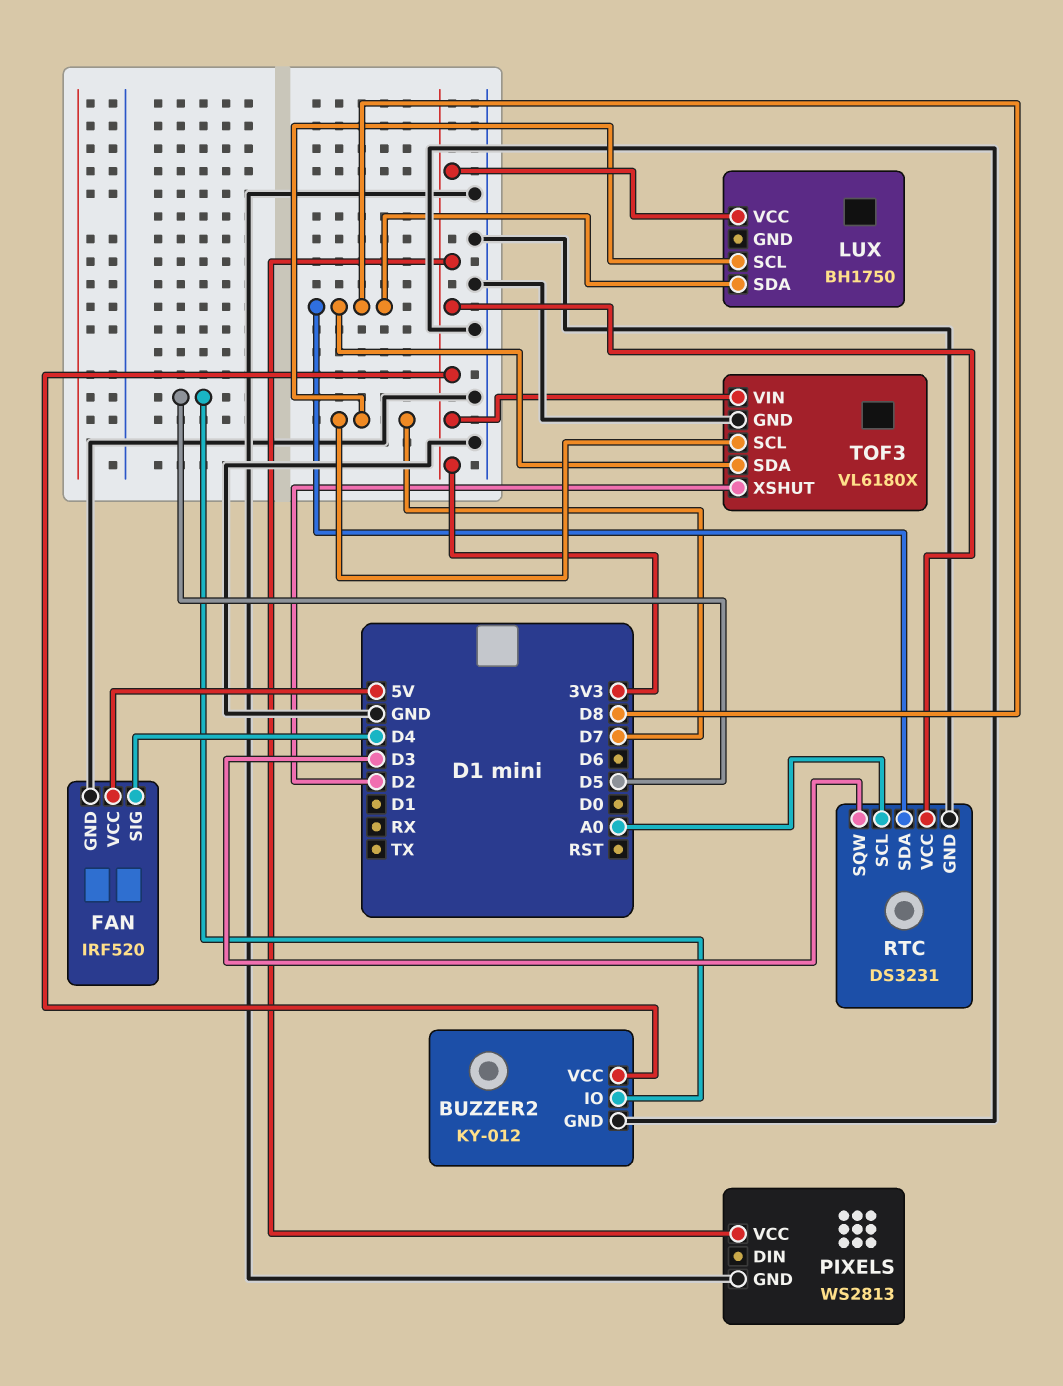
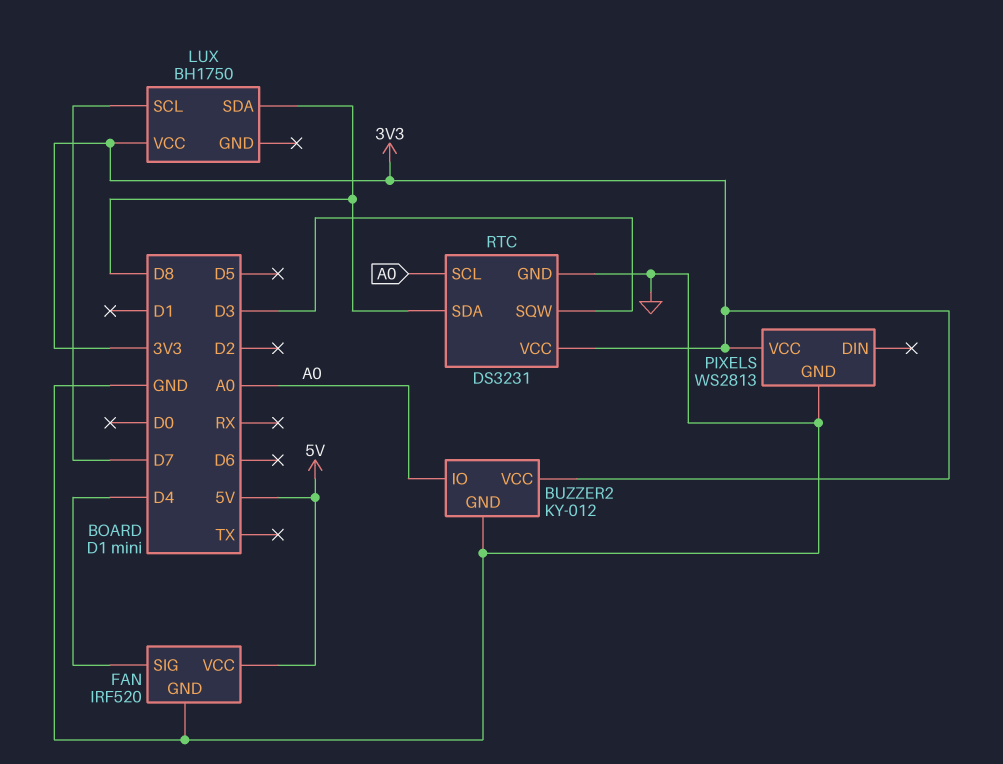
BUZZER2 pin IO: D5 -> A0
TOF3: VL6180X -> none
TOF3 pin GND: GND -> none
TOF3 pin SCL: D7 -> none
TOF3 pin SDA: D8 -> none
TOF3 pin VIN: 3V3 -> none
TOF3 pin XSHUT: D2 -> none

